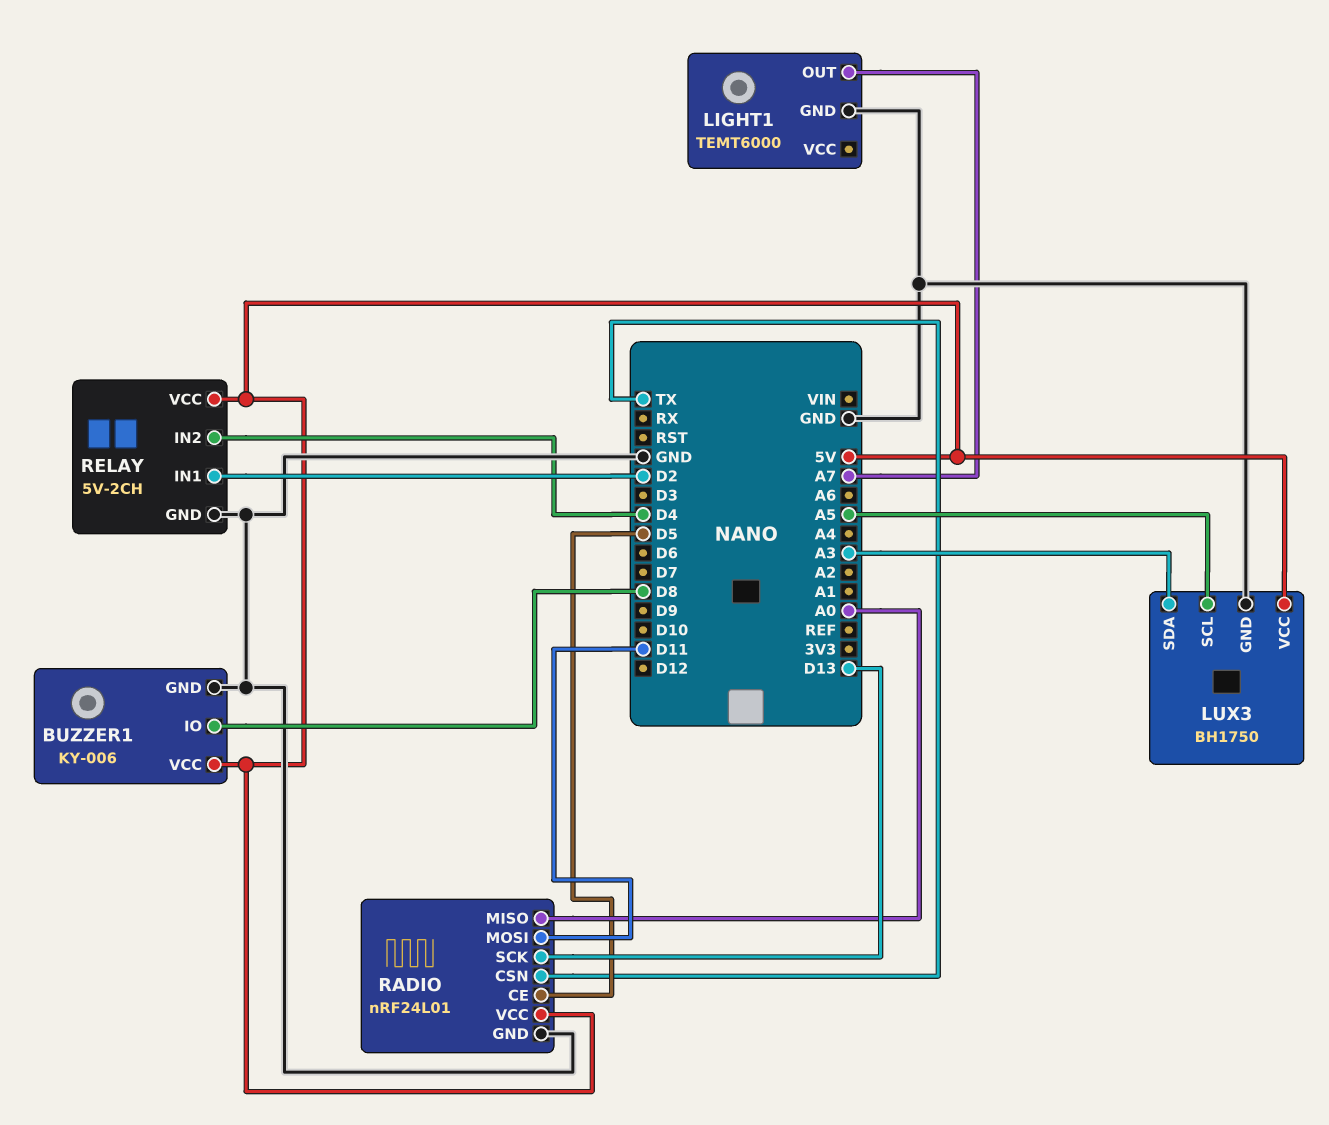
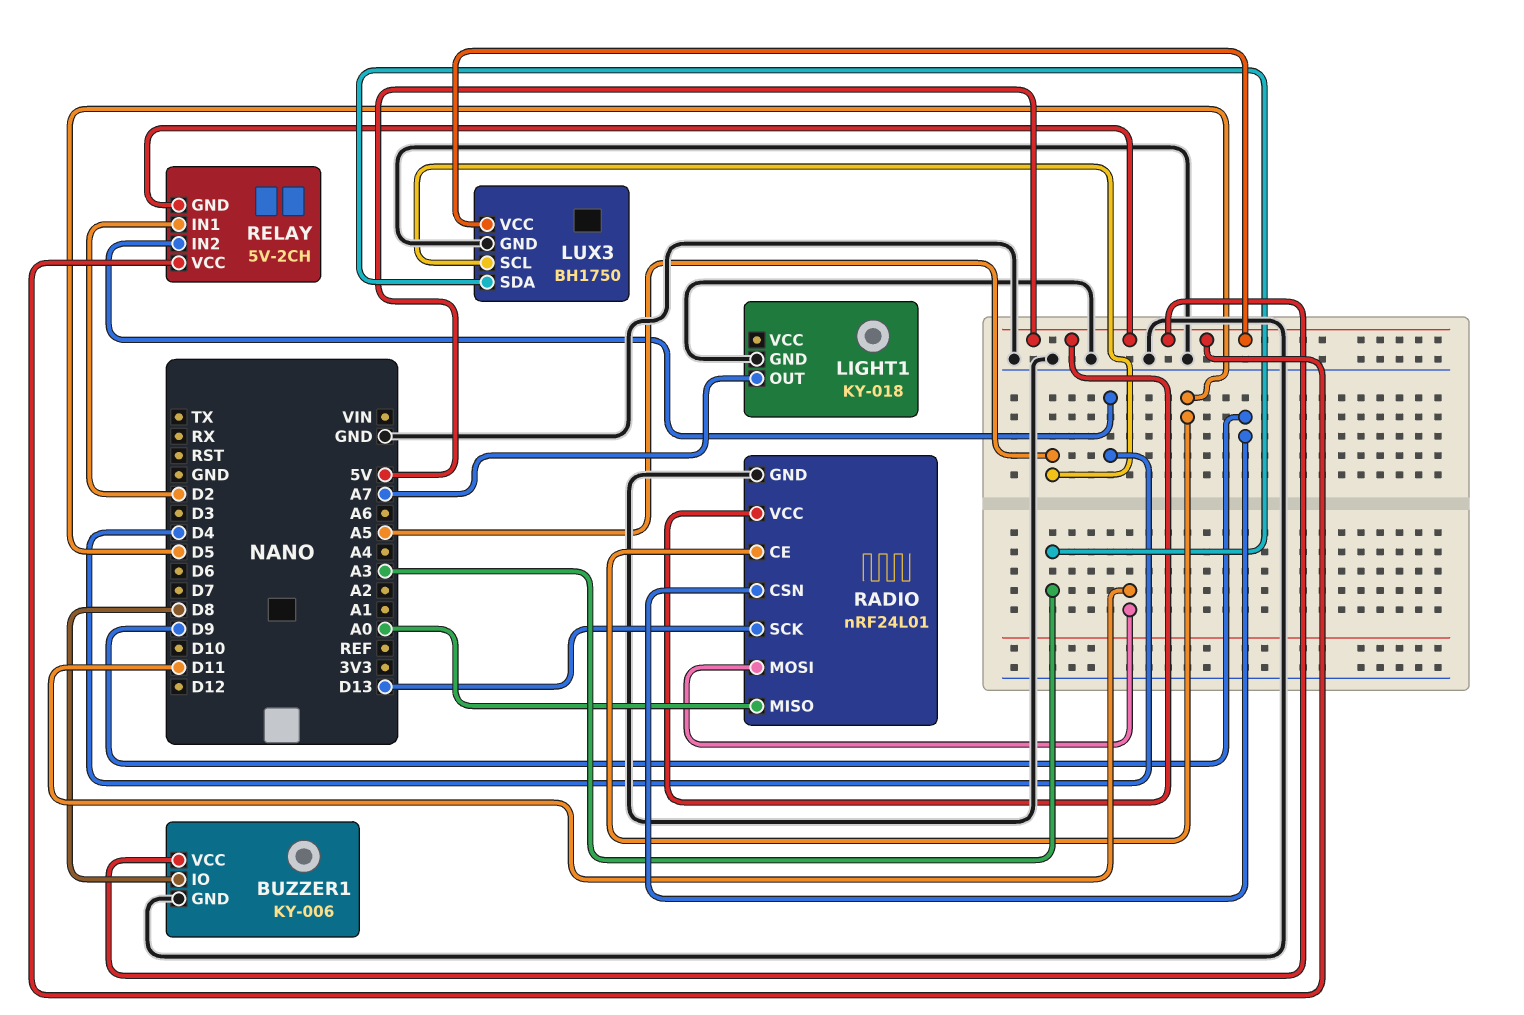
LIGHT1: TEMT6000 -> KY-018
RADIO pin CSN: TX -> D9
RELAY pin GND: GND -> 5V

